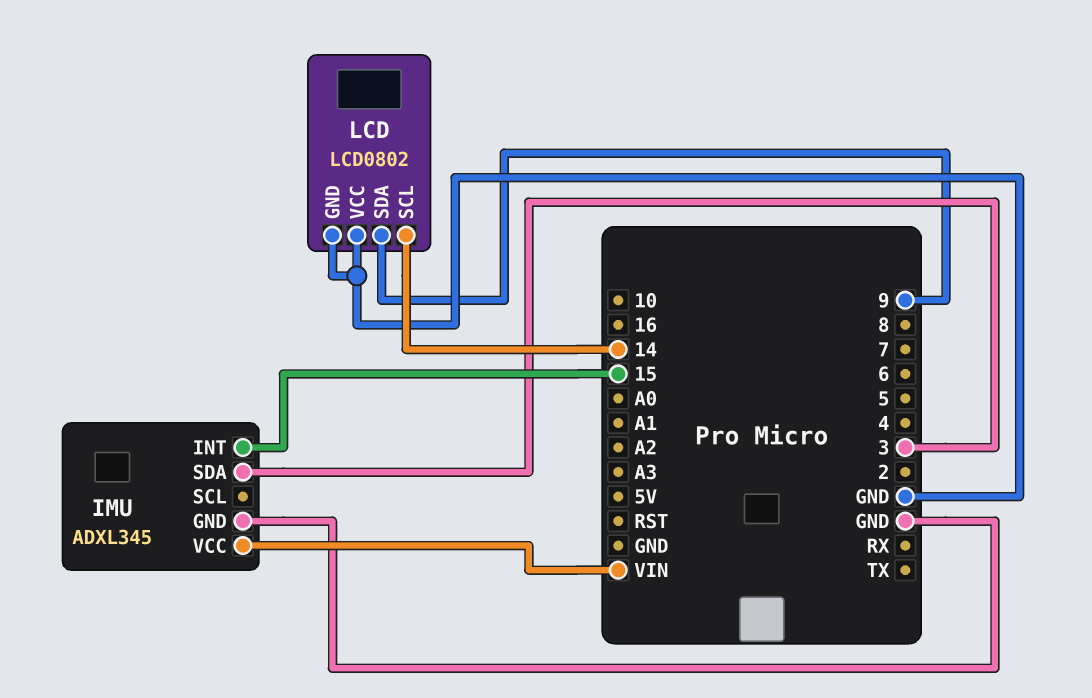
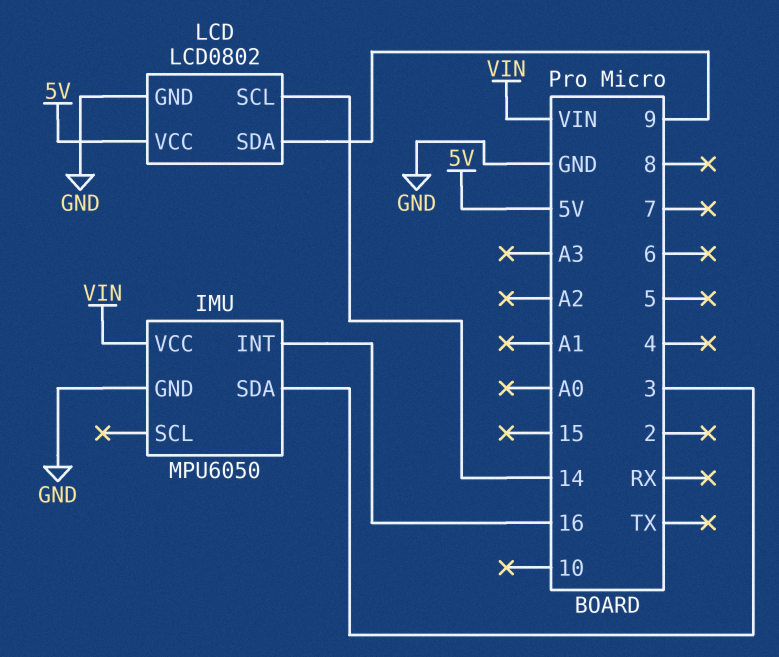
IMU: ADXL345 -> MPU6050
IMU pin INT: 15 -> 16
LCD pin VCC: GND -> 5V

